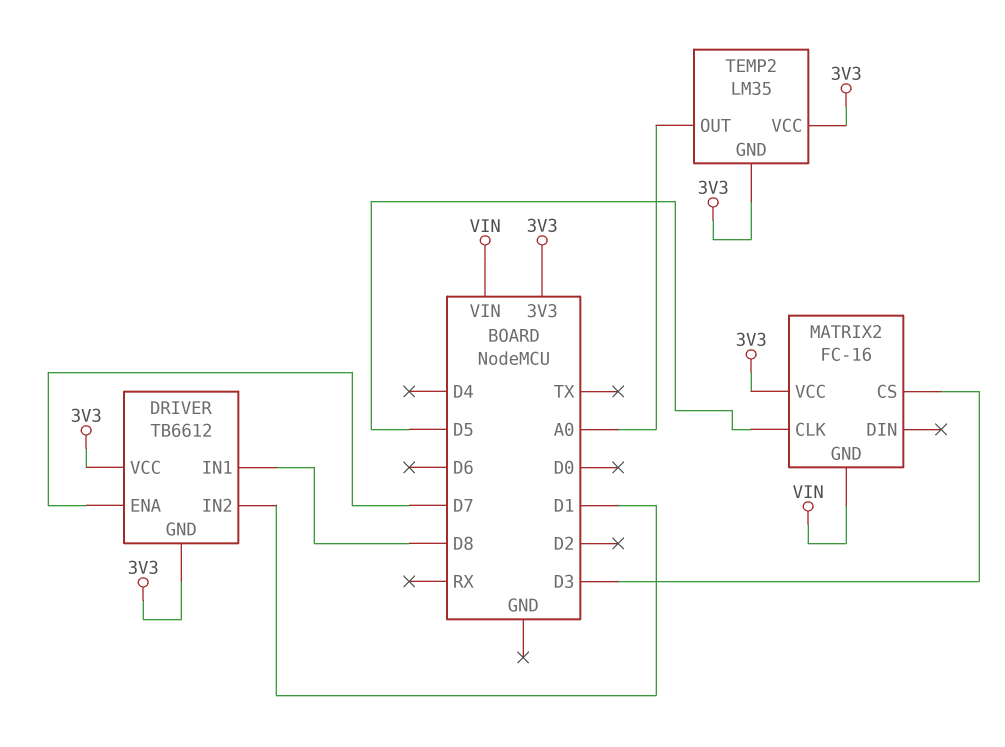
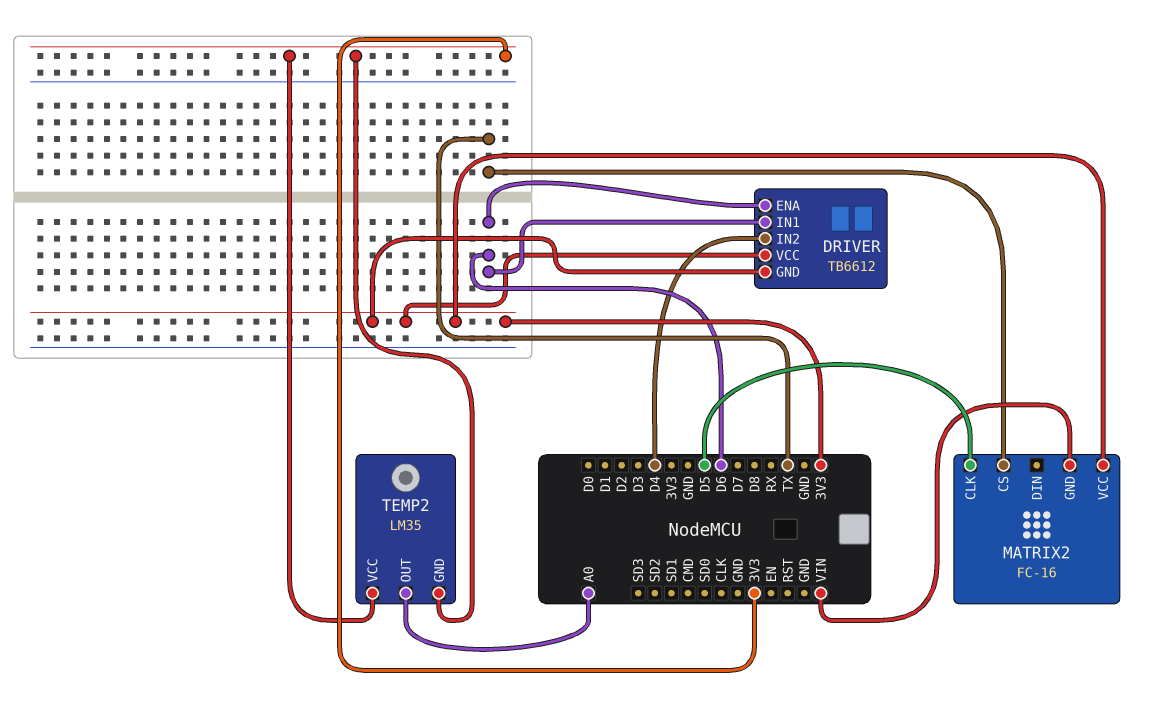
DRIVER pin ENA: D7 -> D6
DRIVER pin IN1: D8 -> D6
DRIVER pin IN2: D1 -> D4
MATRIX2 pin CS: D3 -> TX

